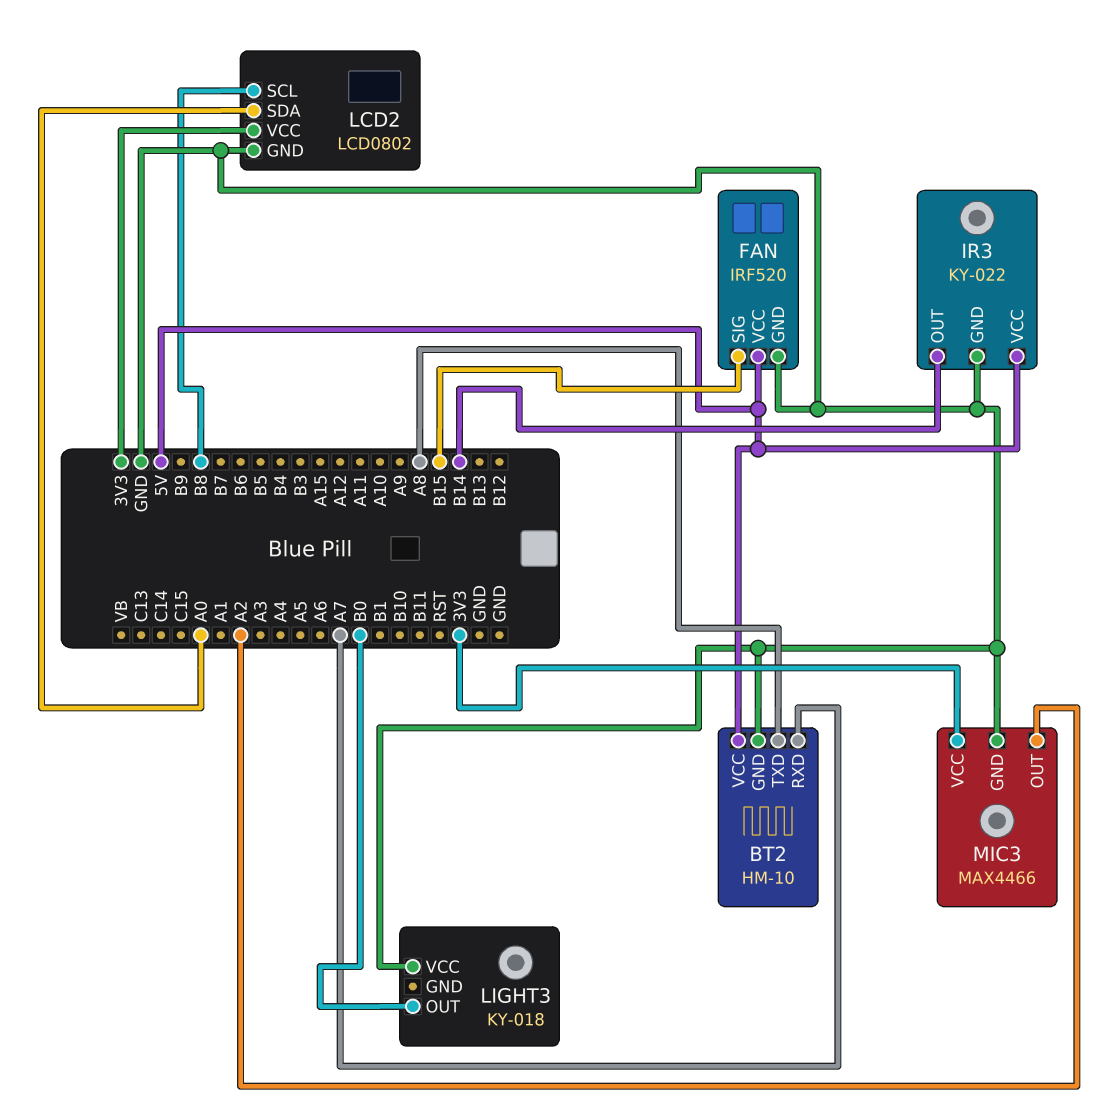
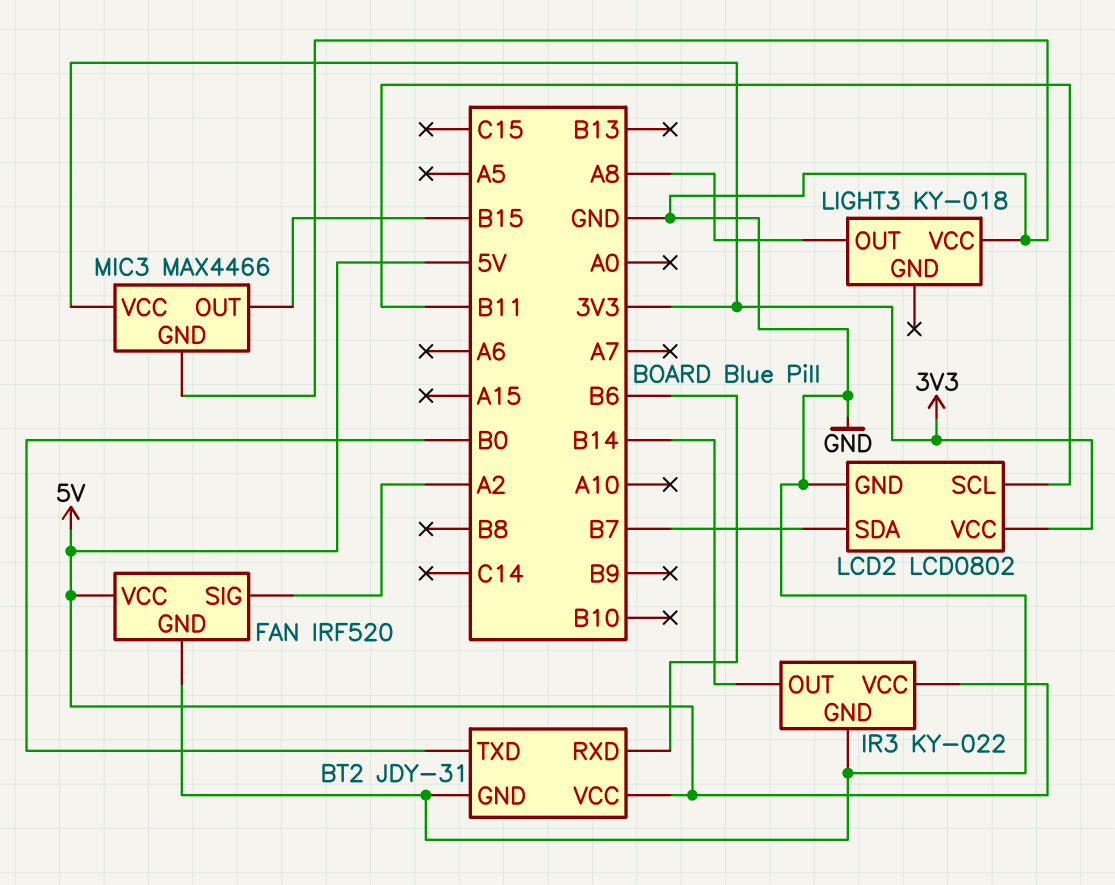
BT2: HM-10 -> JDY-31
BT2 pin RXD: A7 -> B6
BT2 pin TXD: A8 -> B0
FAN pin SIG: B15 -> A2
LCD2 pin SCL: B8 -> B11
LCD2 pin SDA: A0 -> B7
LIGHT3 pin OUT: B0 -> A8
MIC3 pin OUT: A2 -> B15

